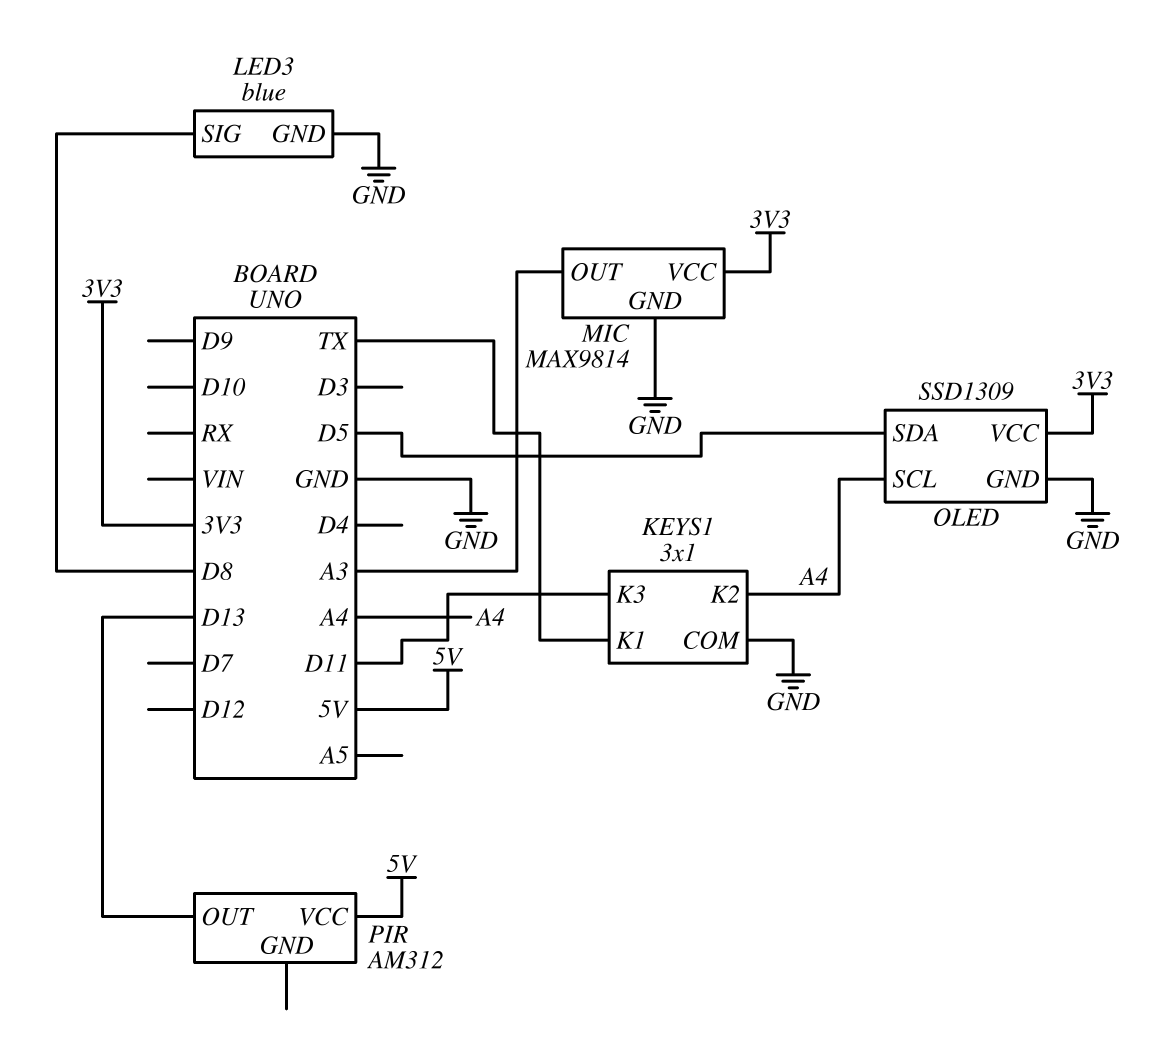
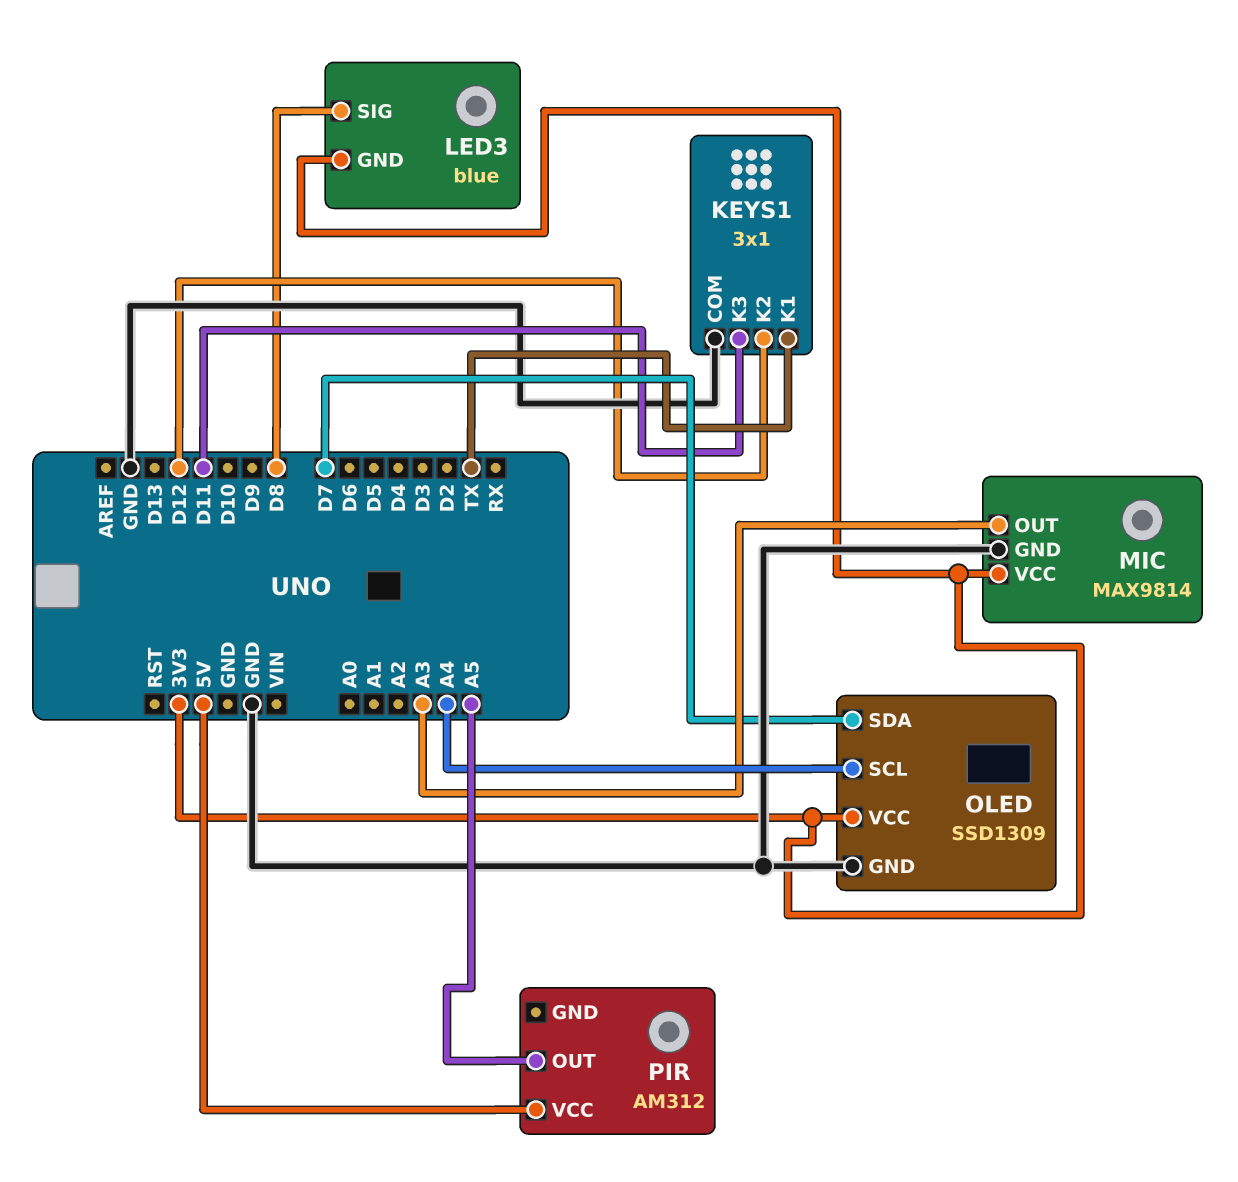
KEYS1 pin K2: A4 -> D12
LED3 pin GND: GND -> 3V3
OLED pin SDA: D5 -> D7
PIR pin OUT: D13 -> A5

